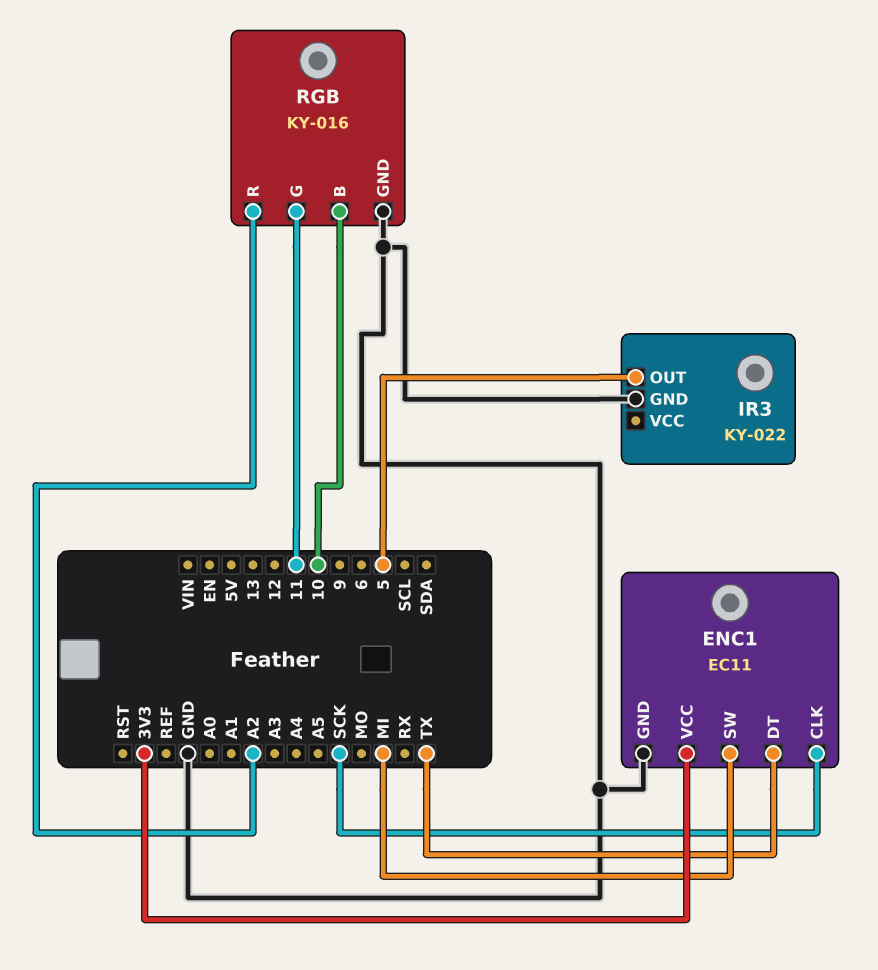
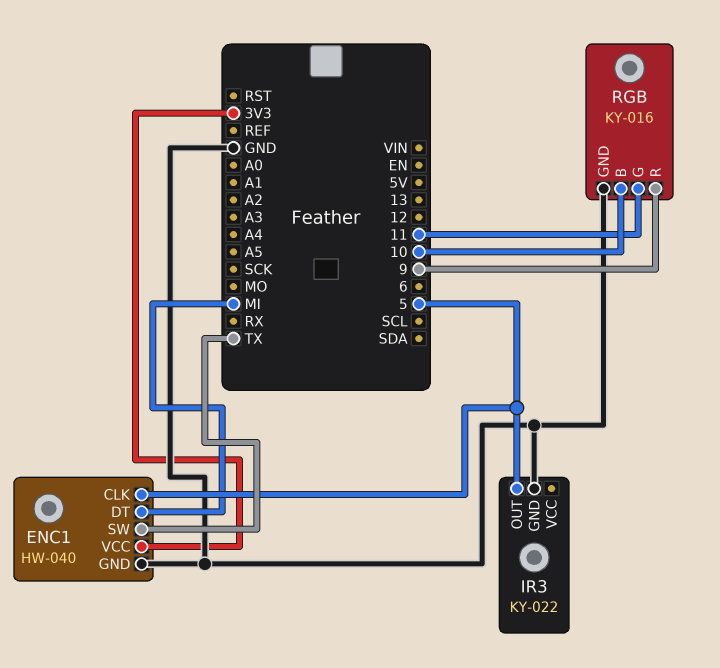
ENC1: EC11 -> HW-040
ENC1 pin CLK: SCK -> 5
ENC1 pin DT: TX -> MI
ENC1 pin SW: MI -> TX
RGB pin R: A2 -> 9

